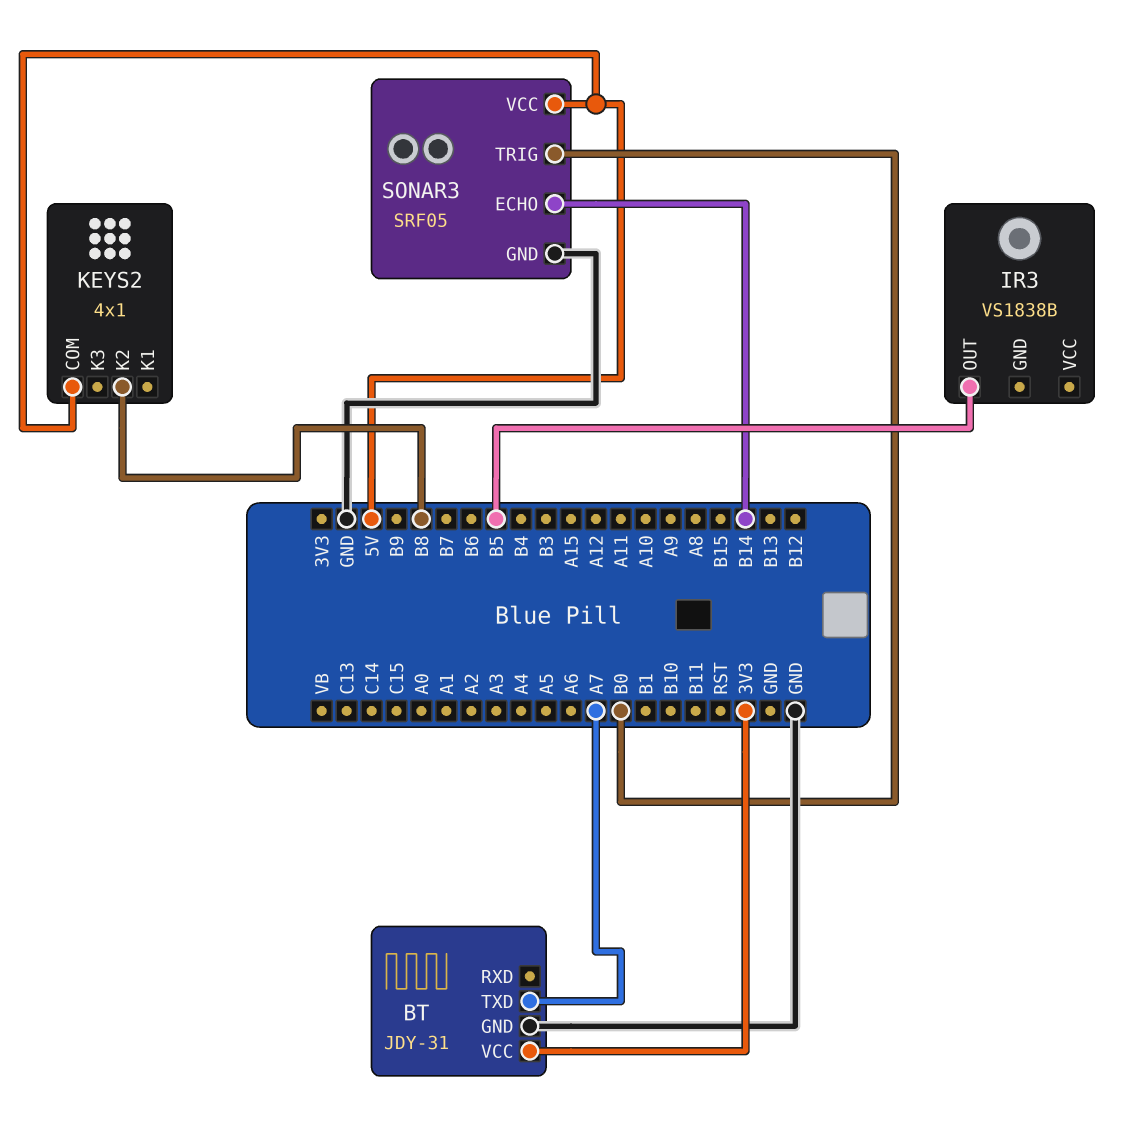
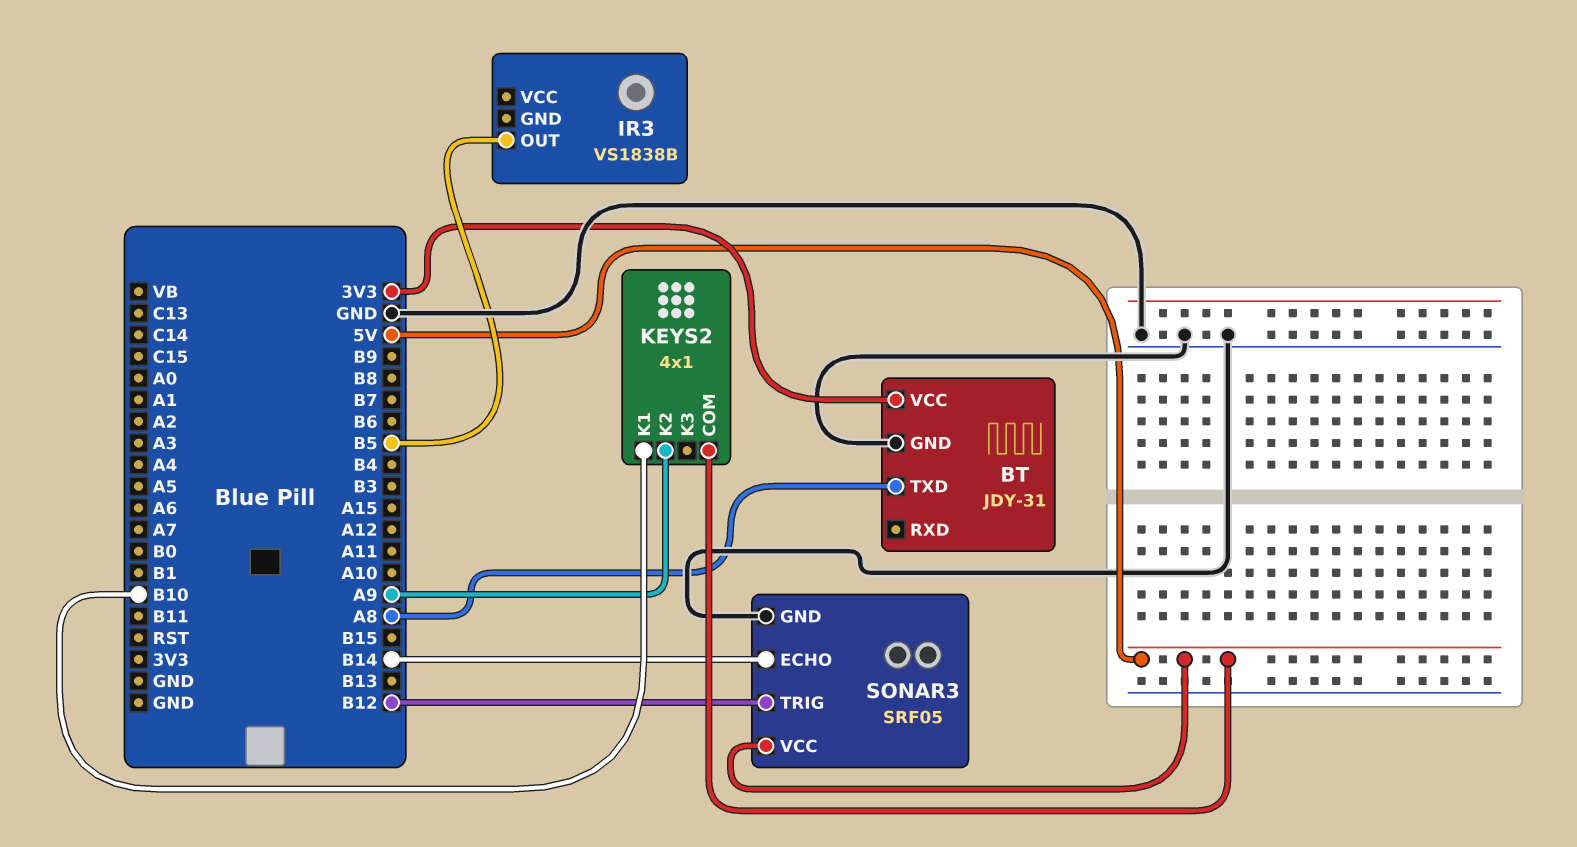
BT pin TXD: A7 -> A8
KEYS2 pin K1: none -> B10
KEYS2 pin K2: B8 -> A9
SONAR3 pin TRIG: B0 -> B12

